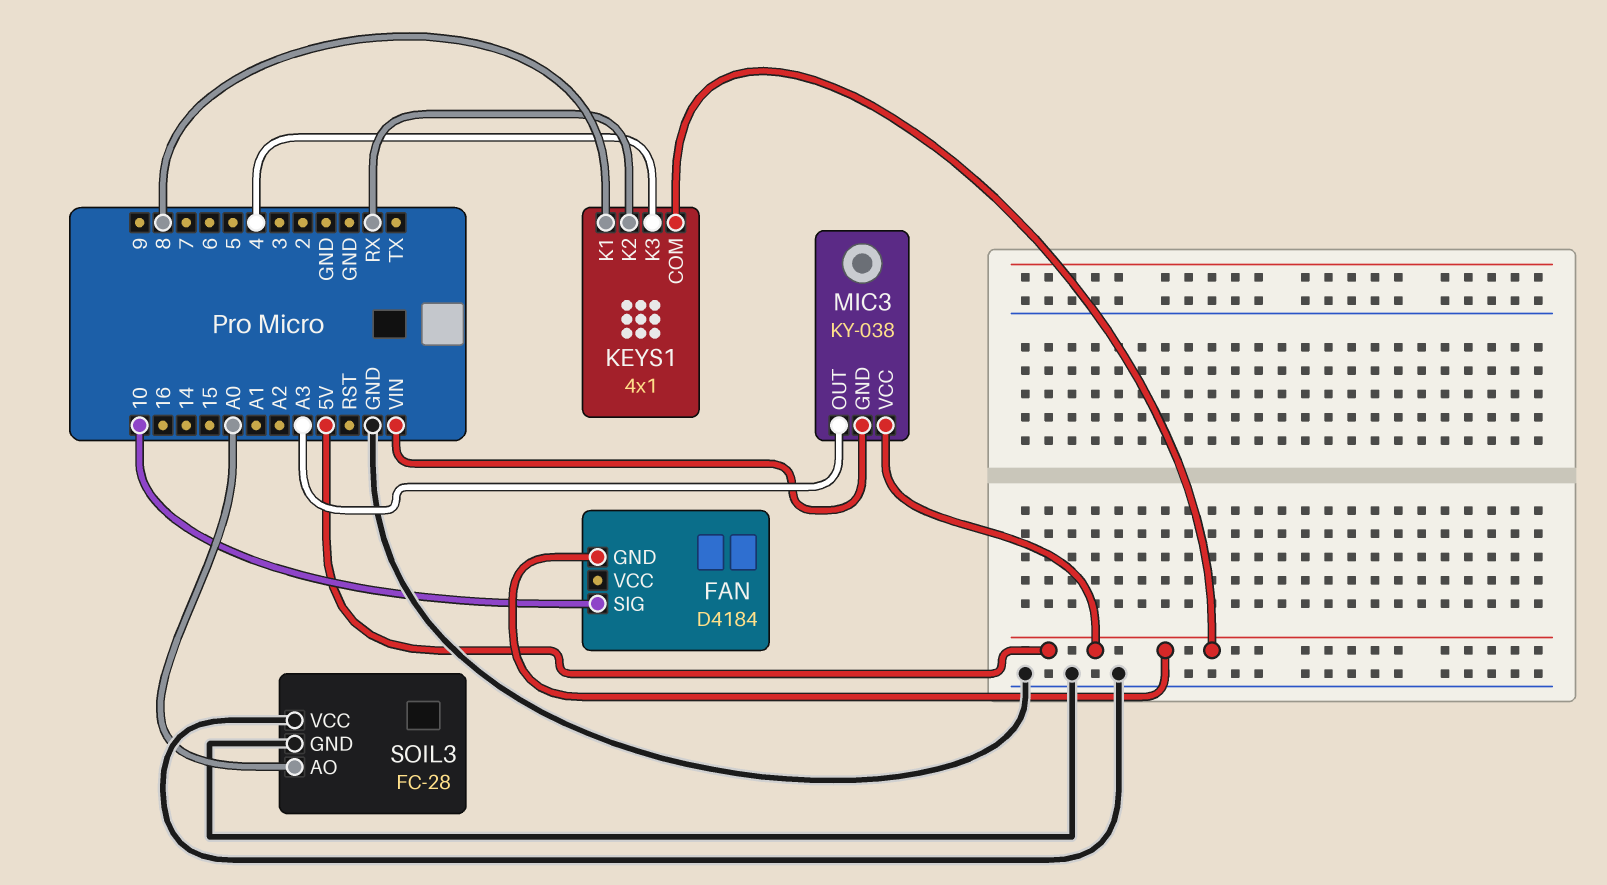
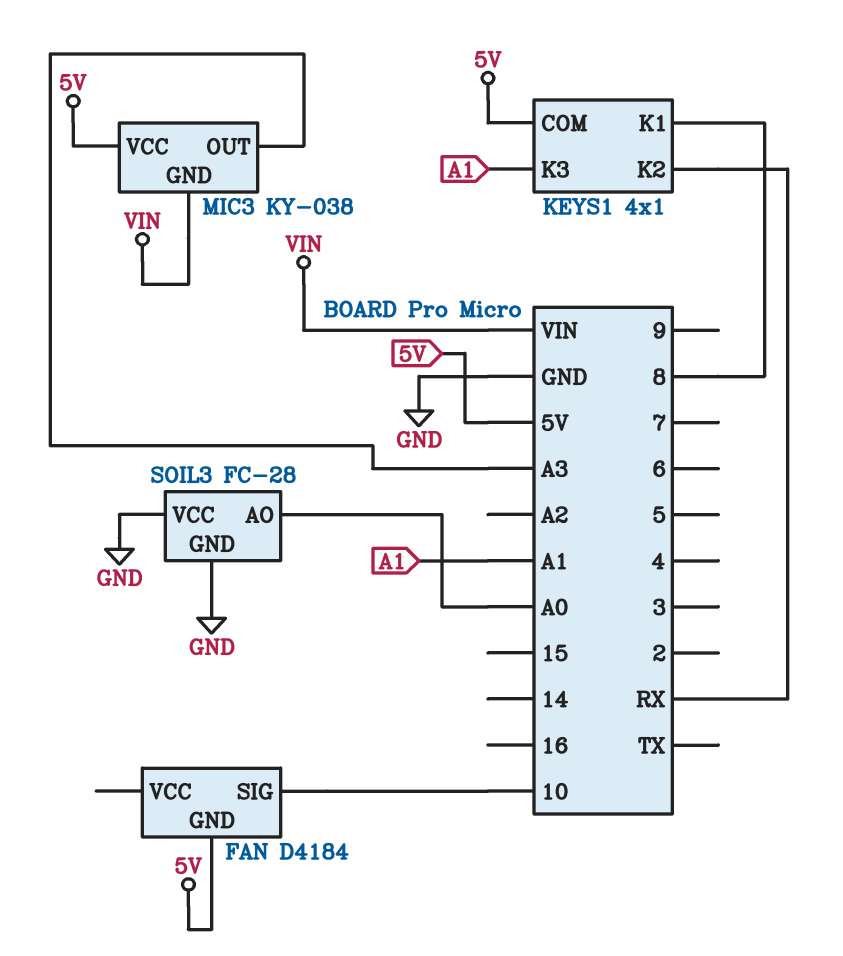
KEYS1 pin K3: 4 -> A1

